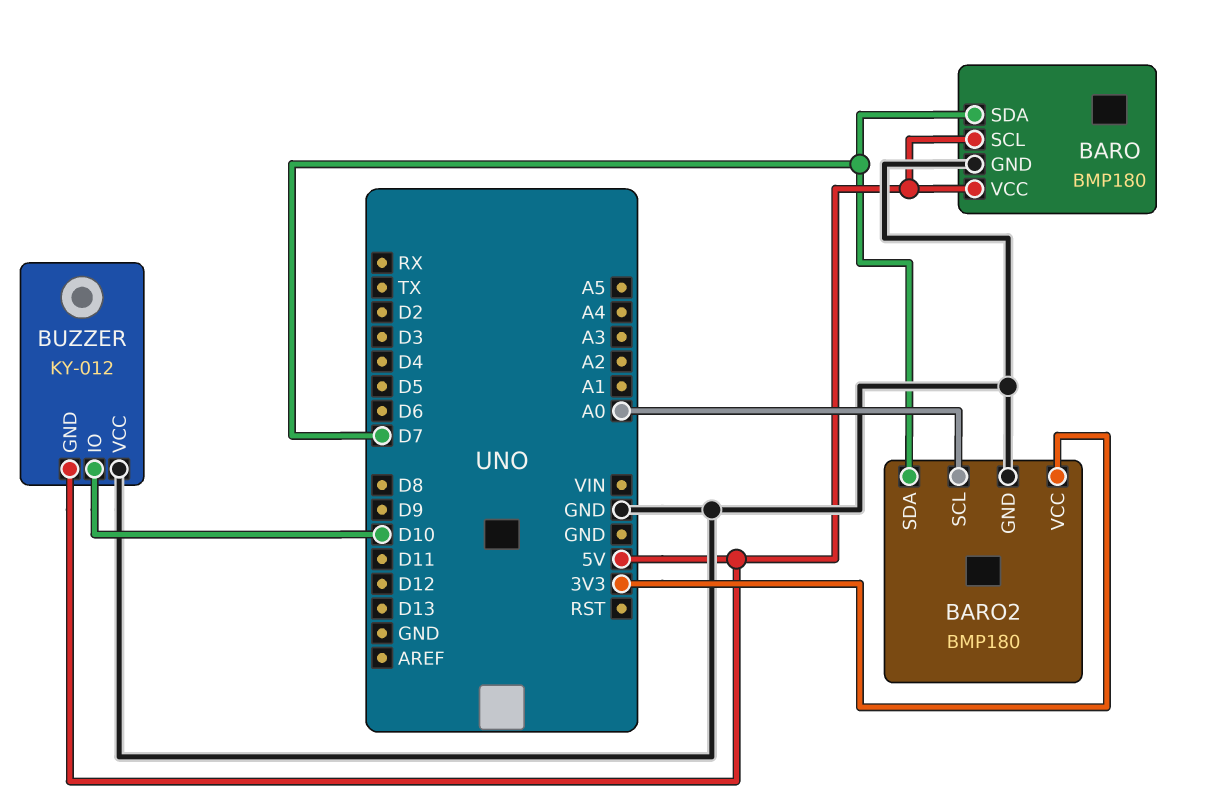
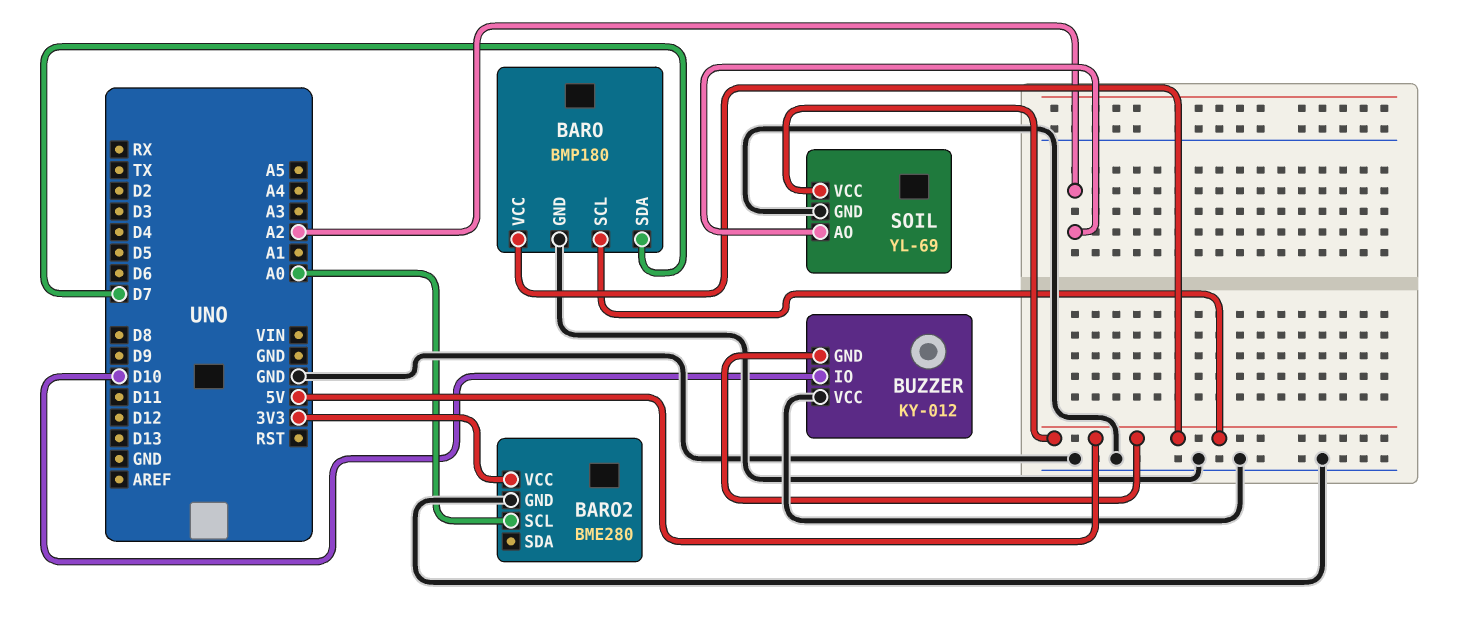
BARO2: BMP180 -> BME280
BARO2 pin SDA: D7 -> none
SOIL: none -> YL-69
SOIL pin AO: none -> A2
SOIL pin GND: none -> GND
SOIL pin VCC: none -> 5V

